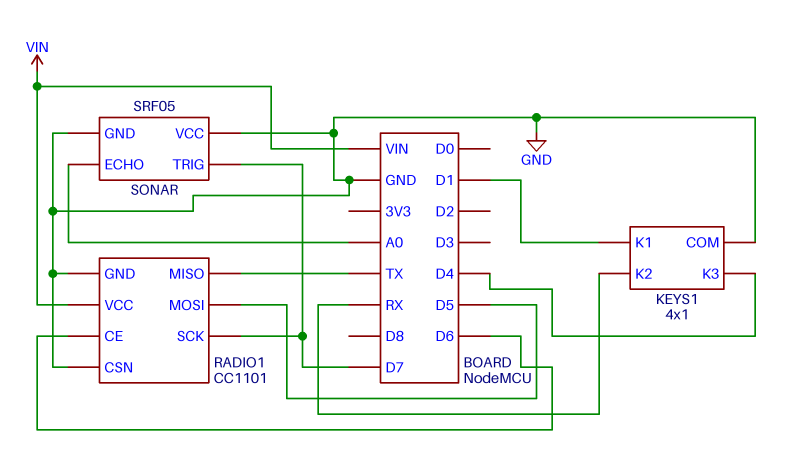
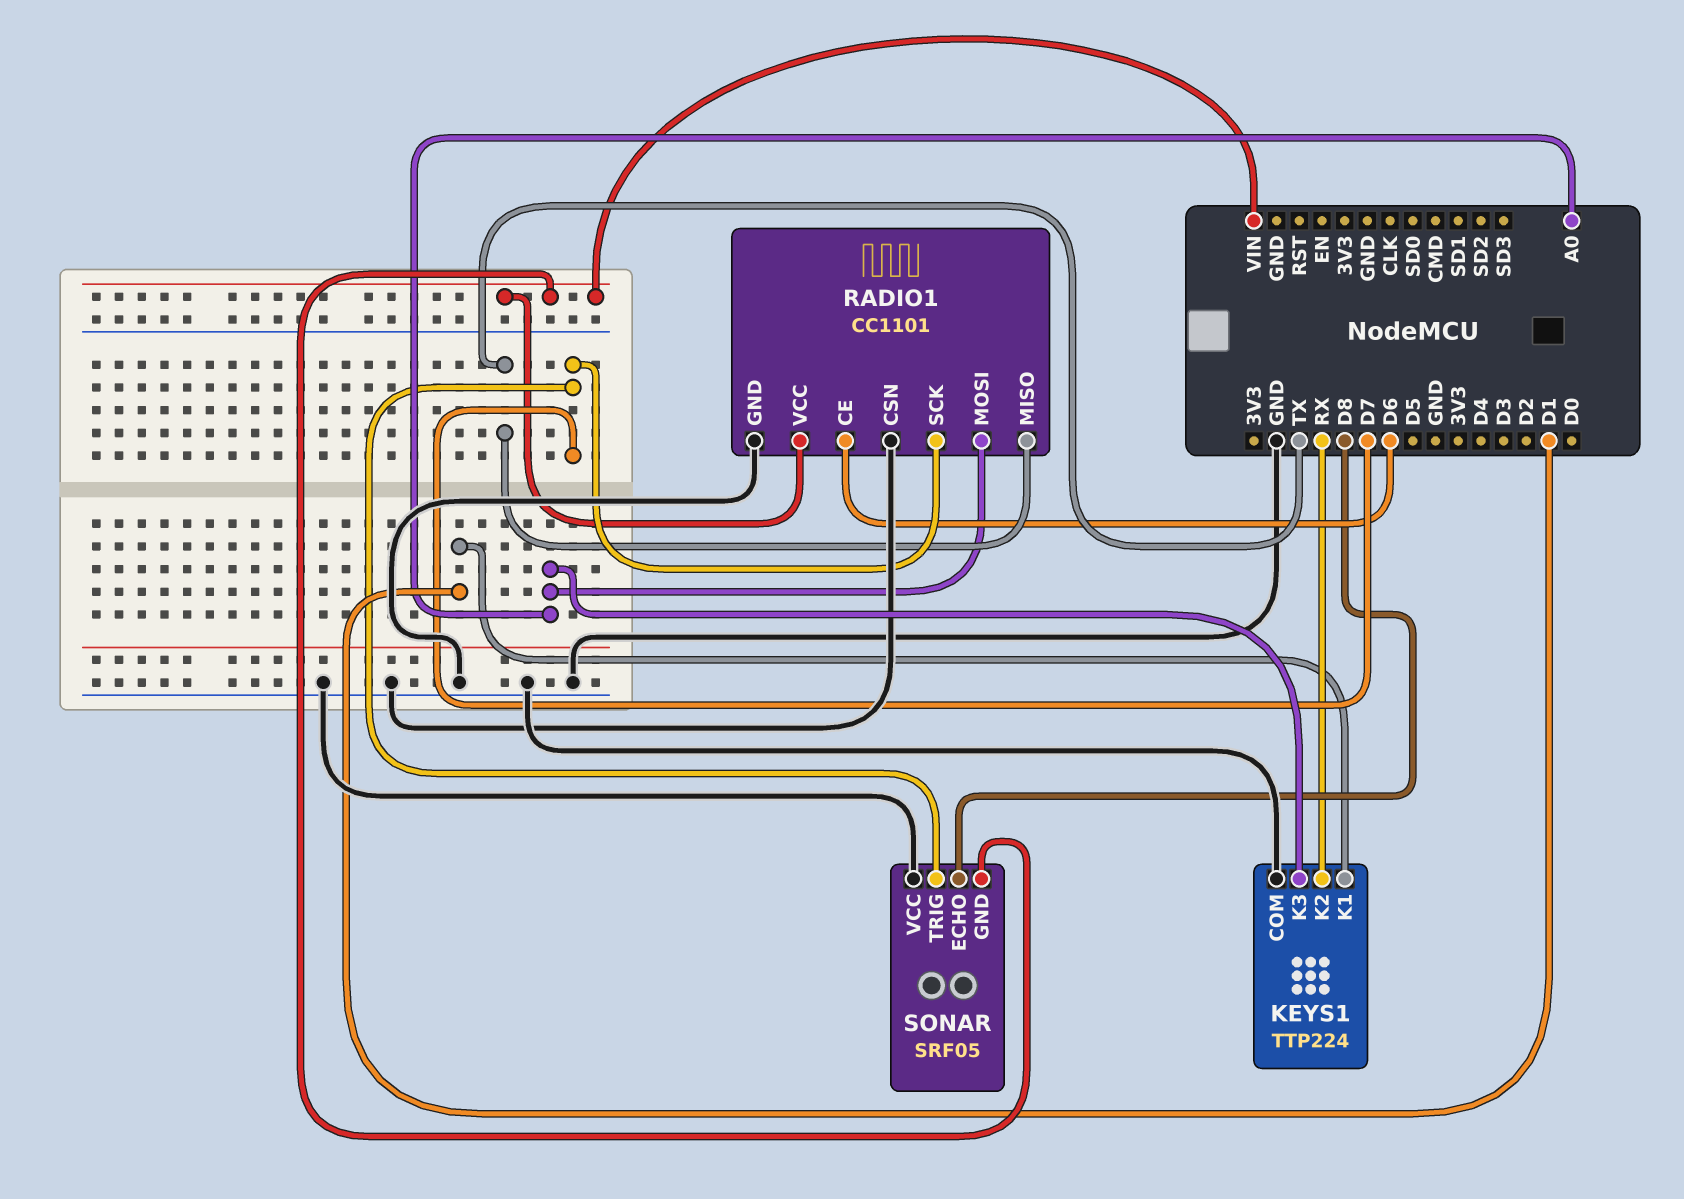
KEYS1: 4x1 -> TTP224
KEYS1 pin K3: D4 -> A0
RADIO1 pin MOSI: D5 -> A0
SONAR pin ECHO: A0 -> D8
SONAR pin GND: GND -> VIN

